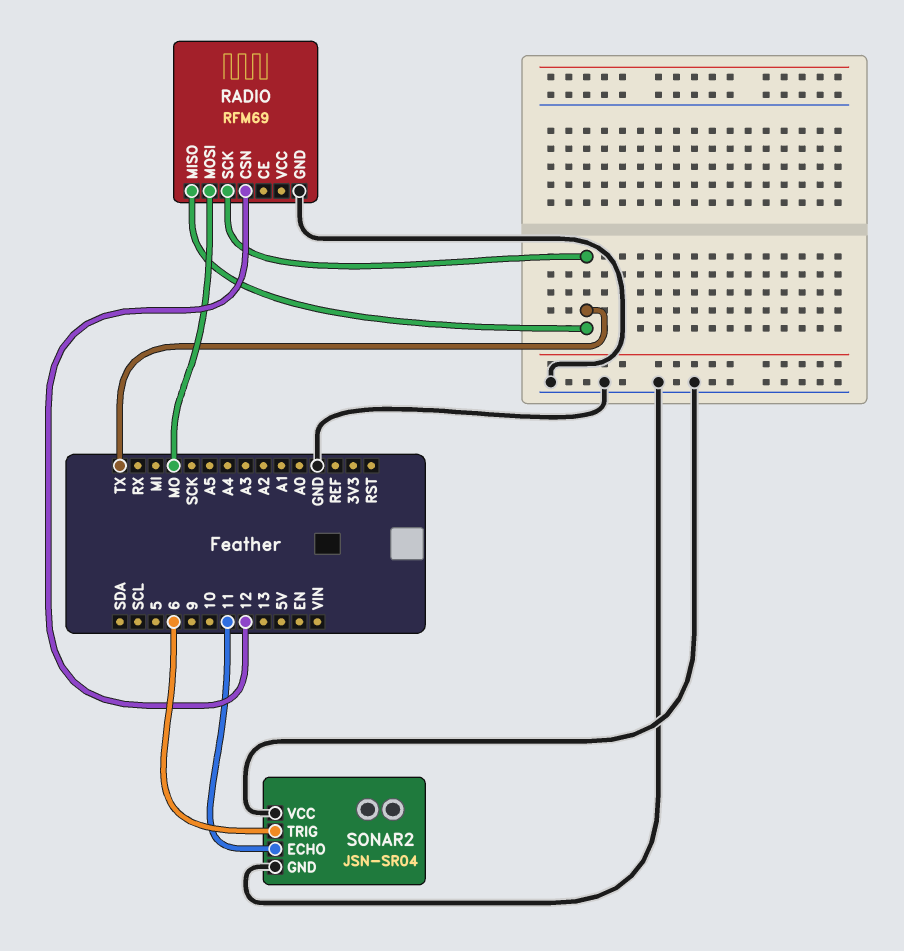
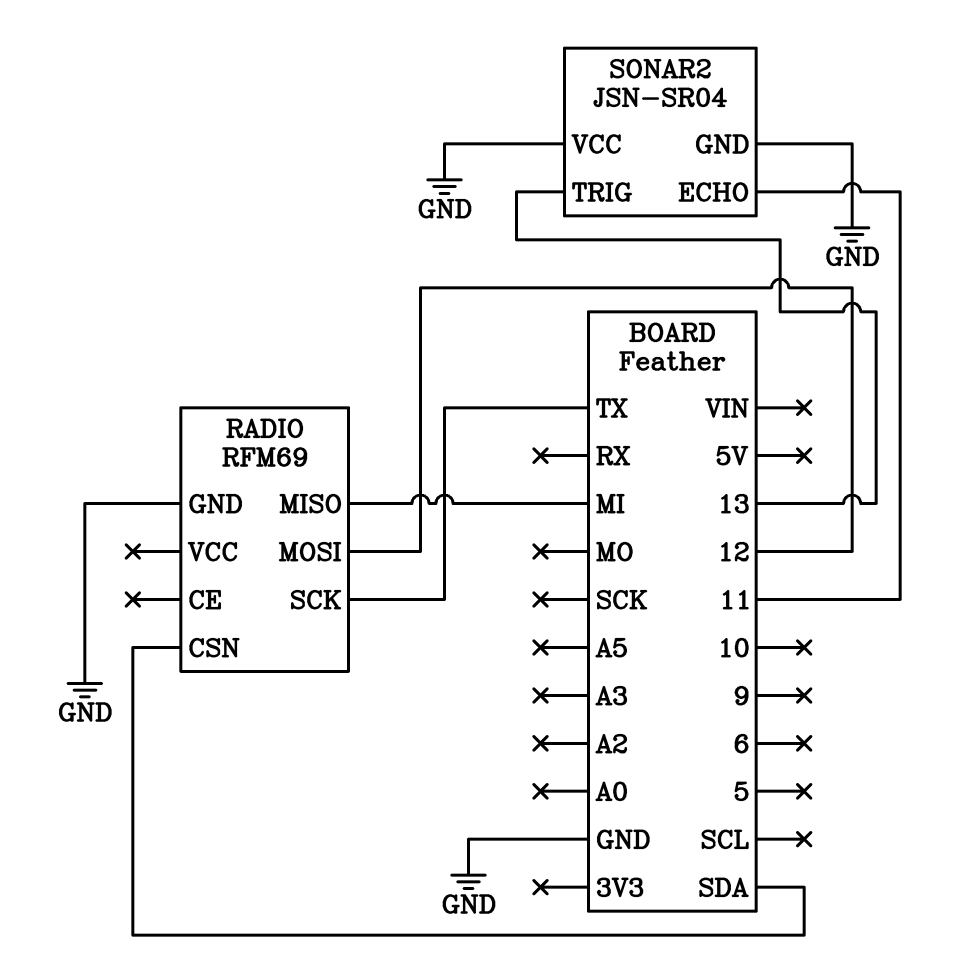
RADIO pin CSN: 12 -> SDA
RADIO pin MISO: TX -> MI
RADIO pin MOSI: MO -> 12
SONAR2 pin TRIG: 6 -> 13

